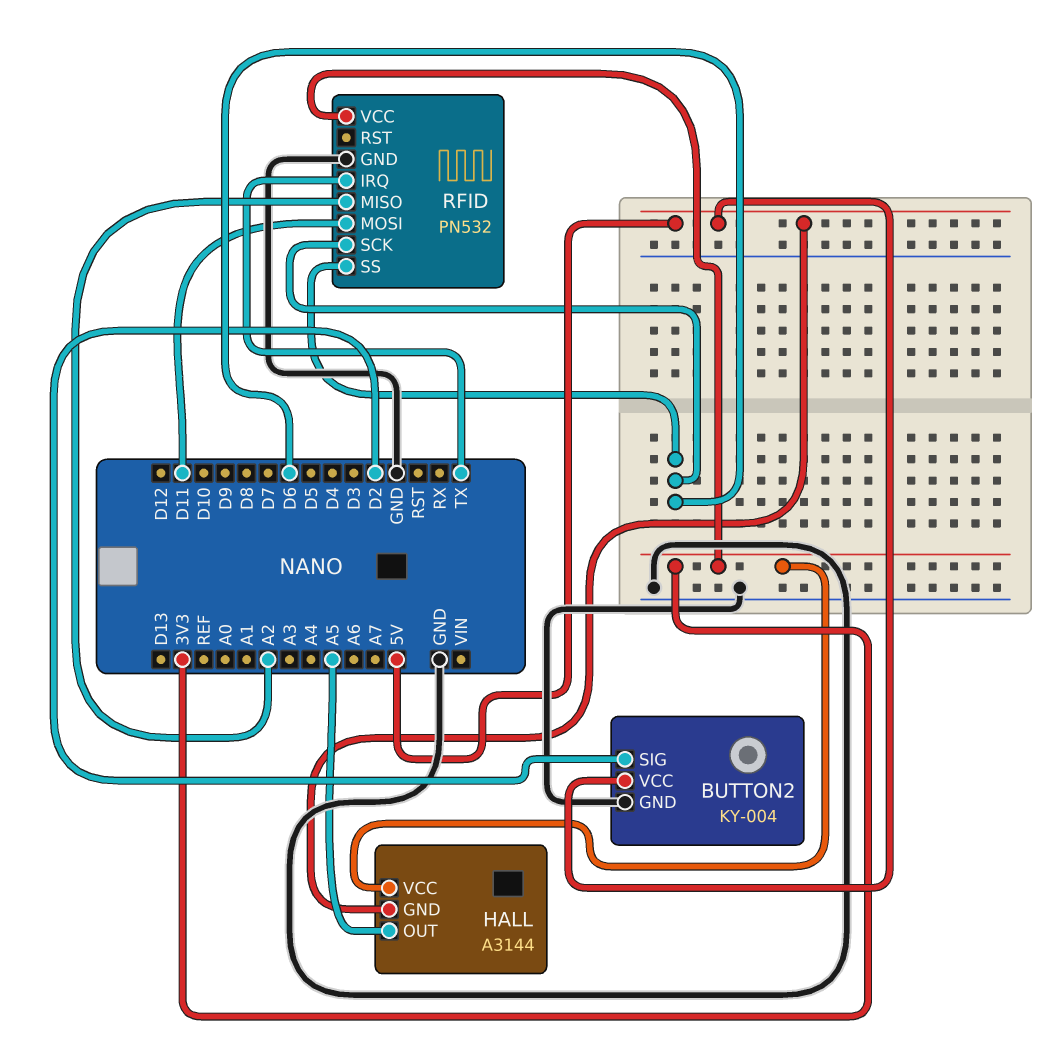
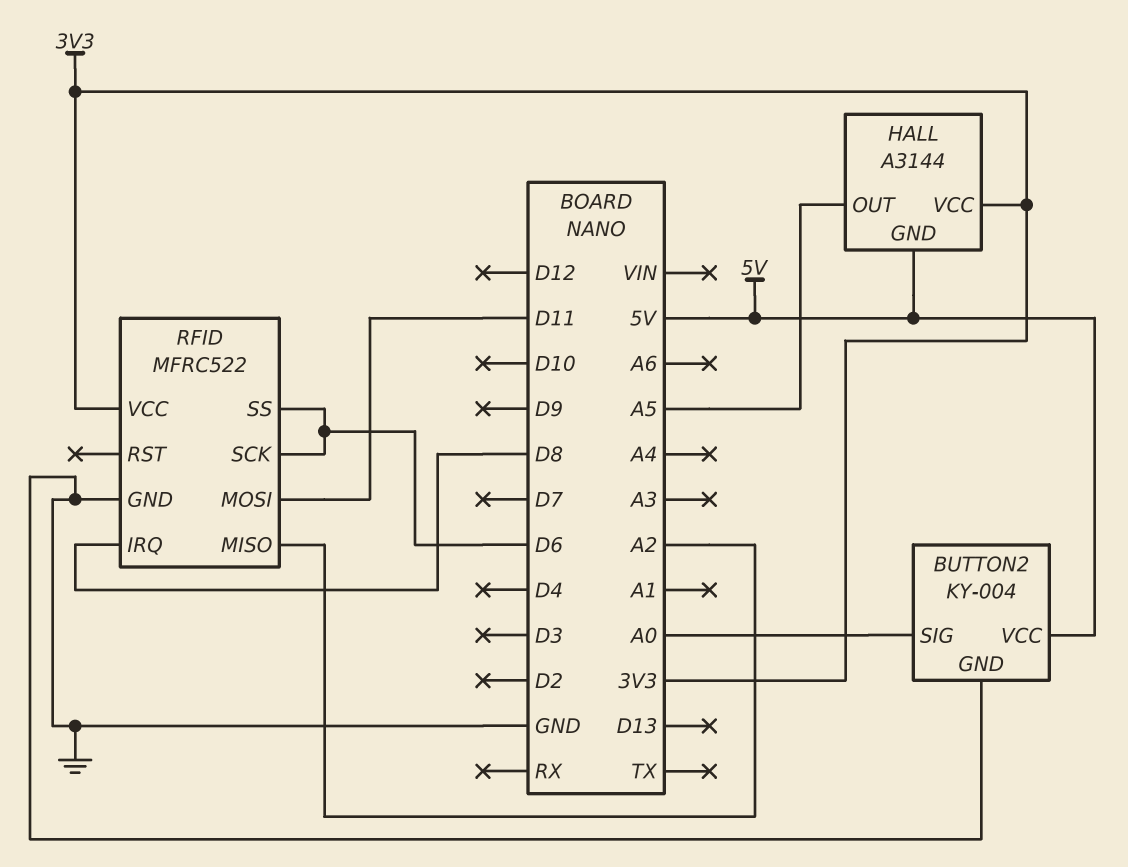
BUTTON2 pin SIG: D2 -> A0
RFID: PN532 -> MFRC522
RFID pin IRQ: TX -> D8

